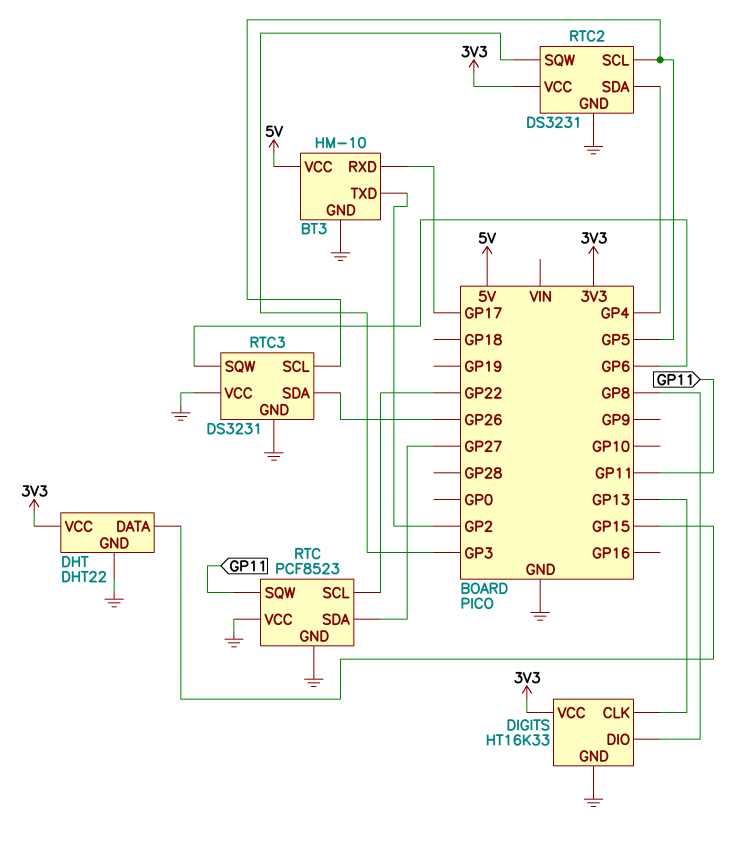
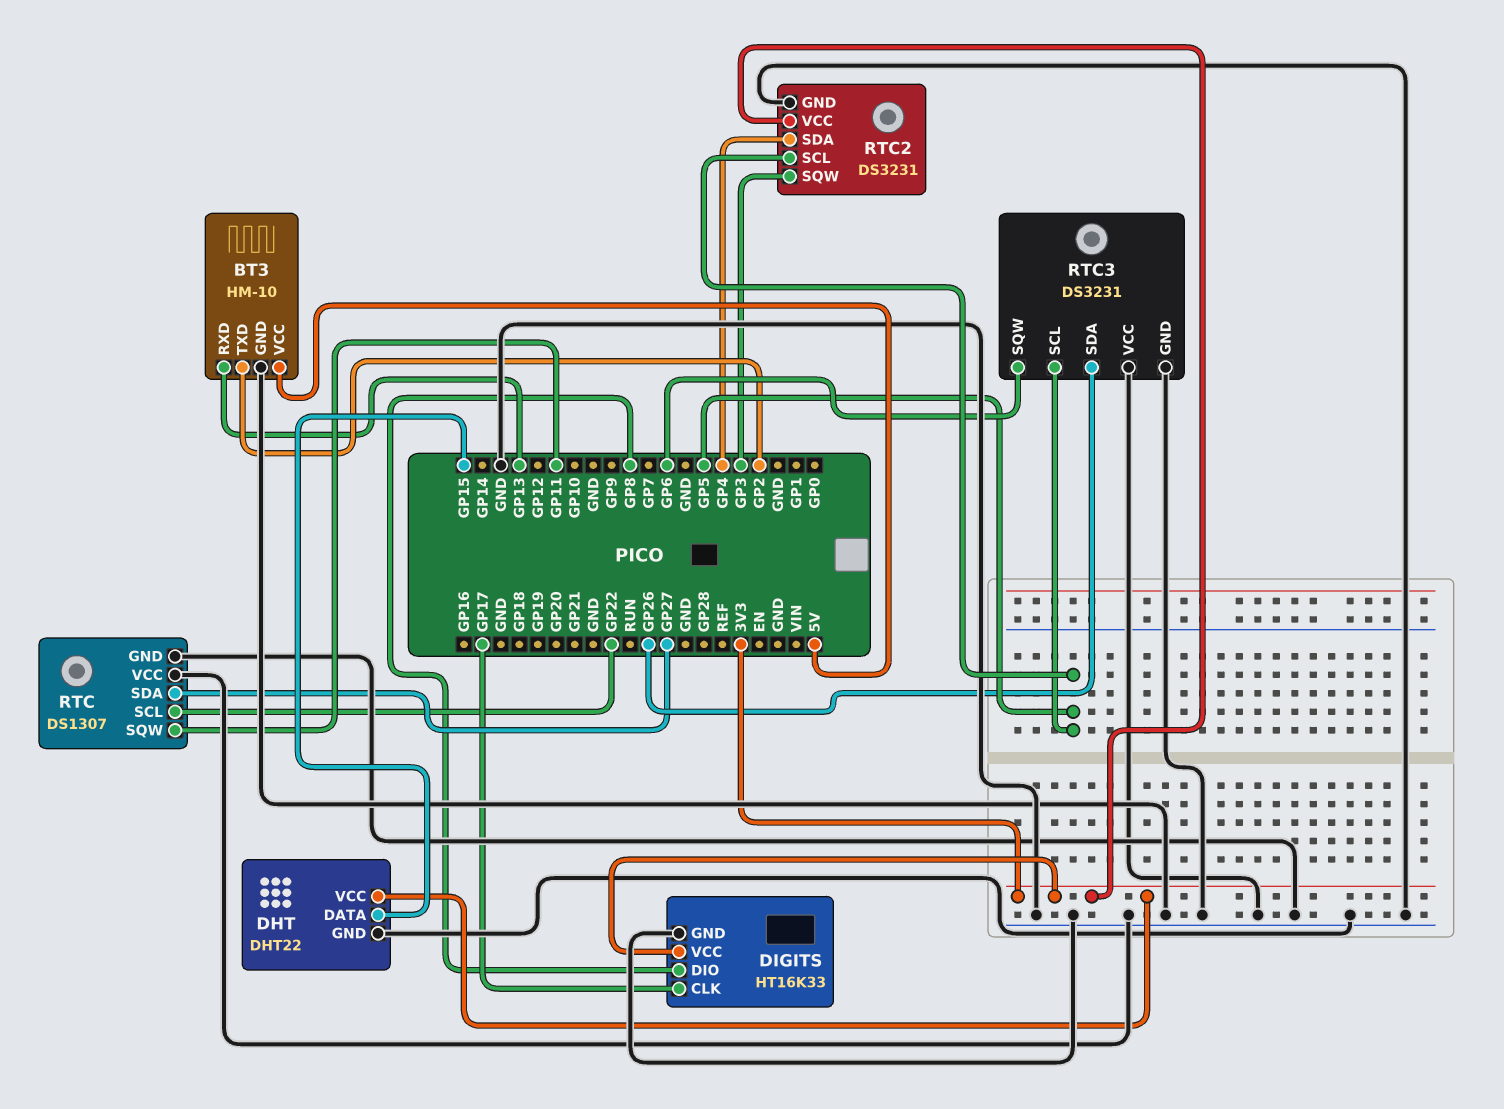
BT3 pin RXD: GP17 -> GP13
DIGITS pin CLK: GP13 -> GP17
RTC: PCF8523 -> DS1307

